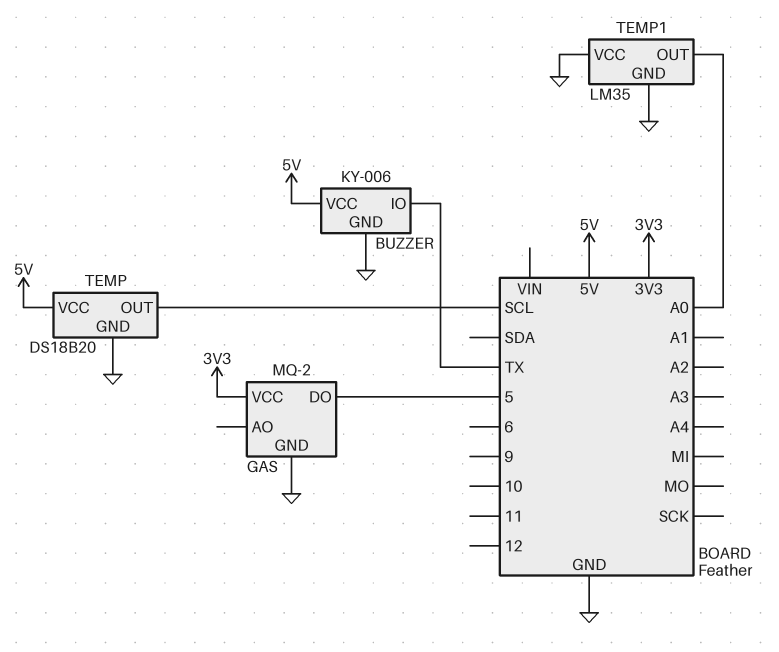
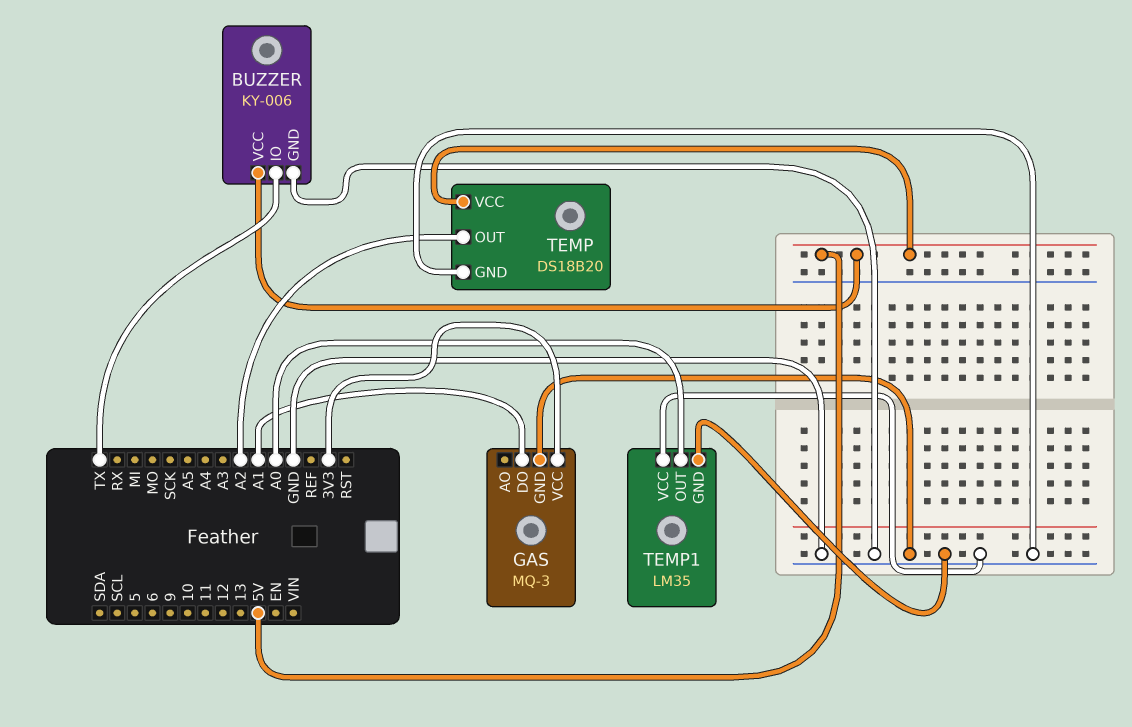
GAS: MQ-2 -> MQ-3
GAS pin DO: 5 -> A1
TEMP pin OUT: SCL -> A2

